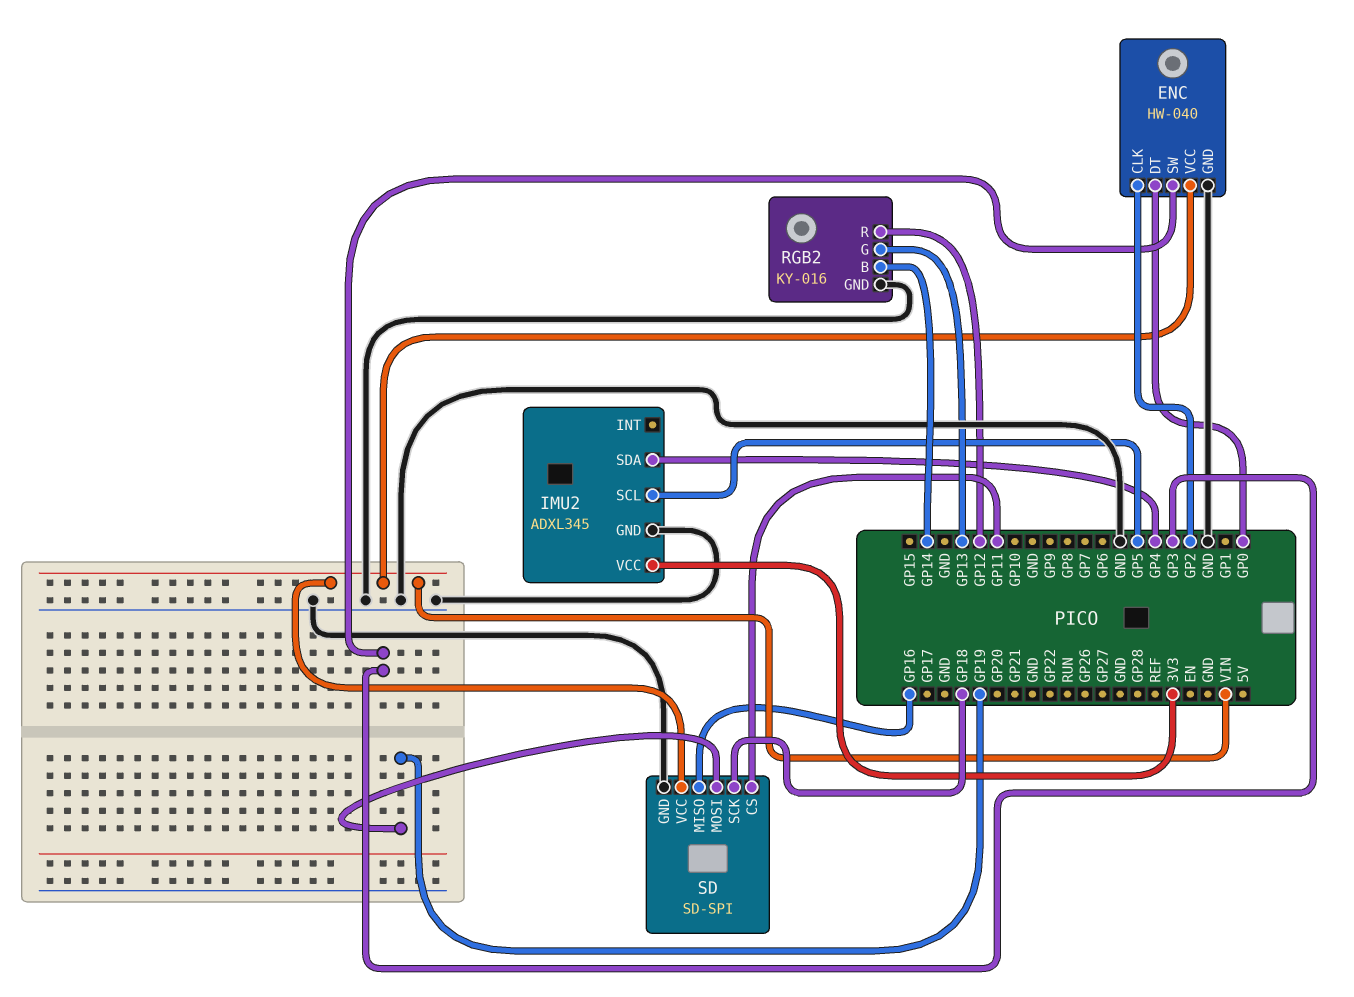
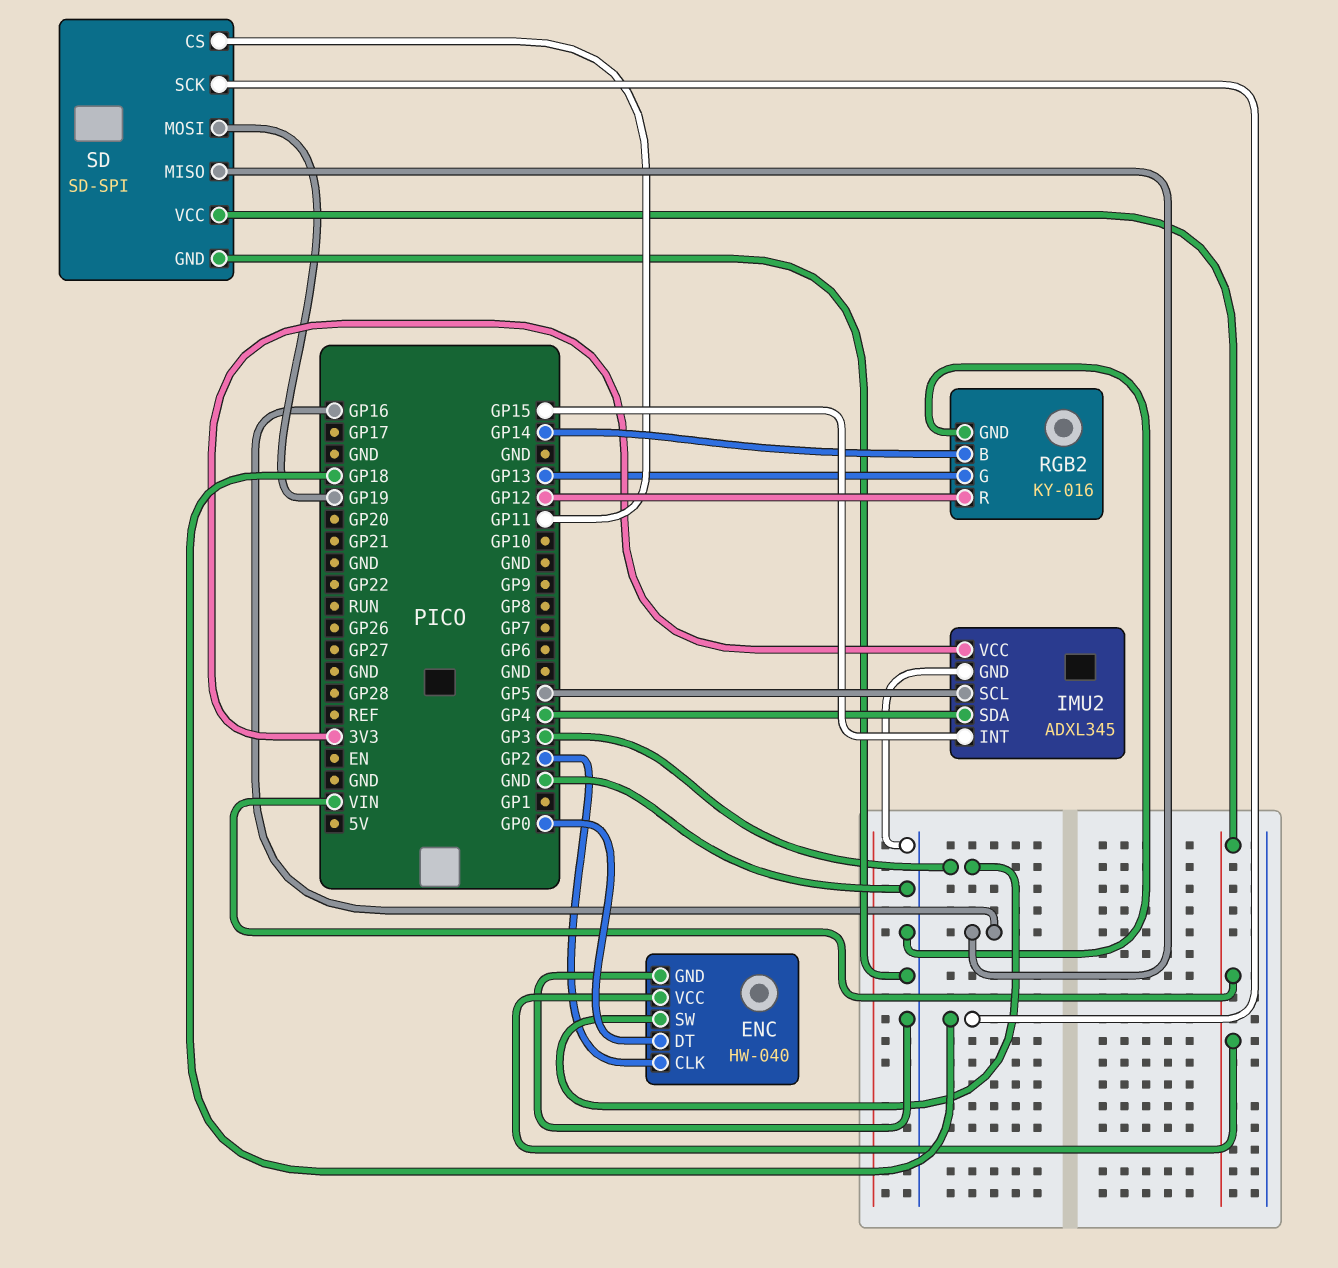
IMU2 pin INT: none -> GP15

